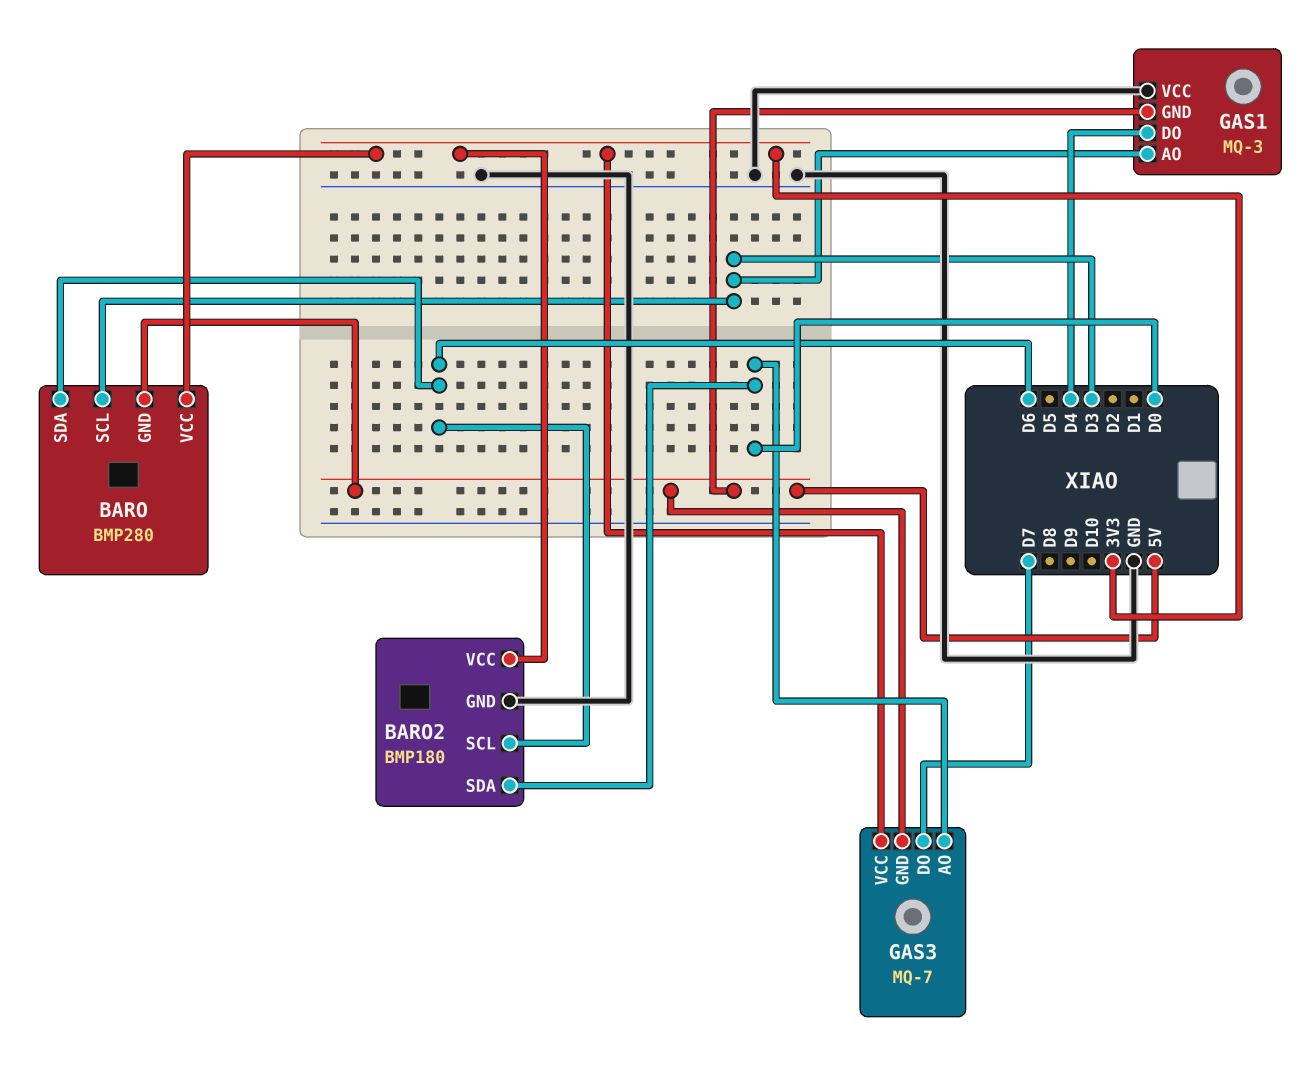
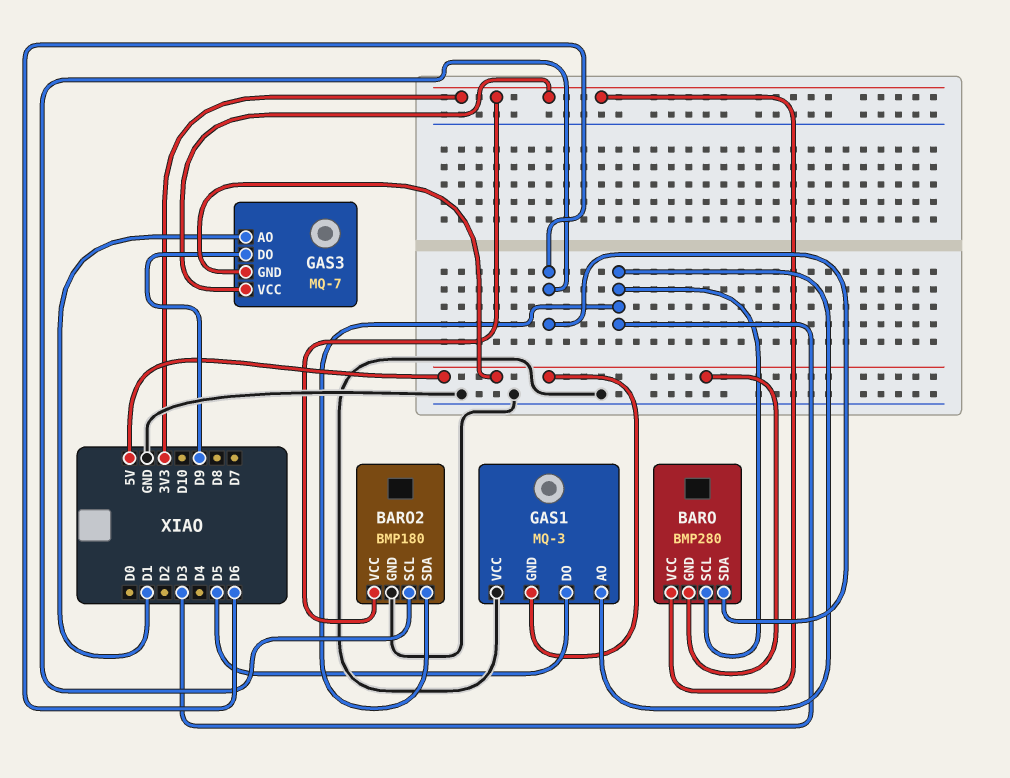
BARO2 pin SDA: D0 -> D3
GAS1 pin DO: D4 -> D5
GAS3 pin AO: D0 -> D1
GAS3 pin DO: D7 -> D9

